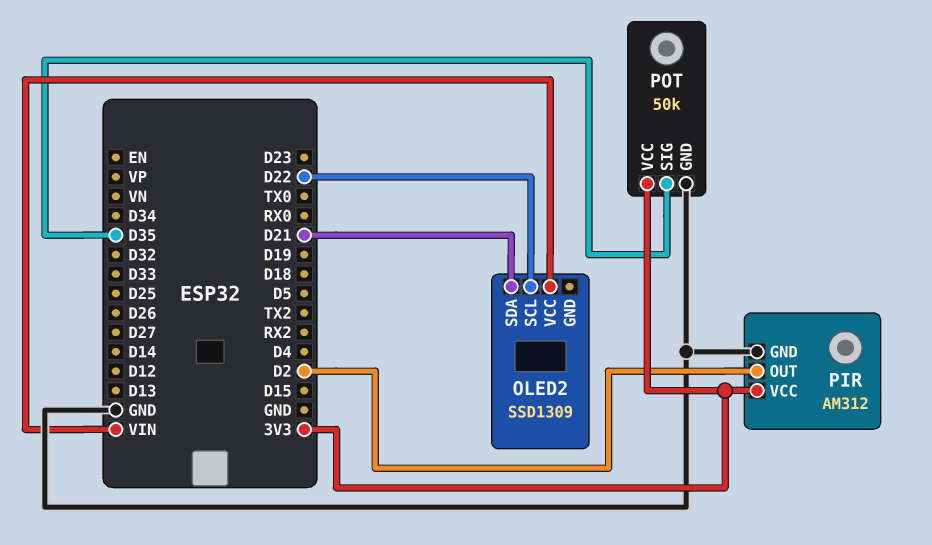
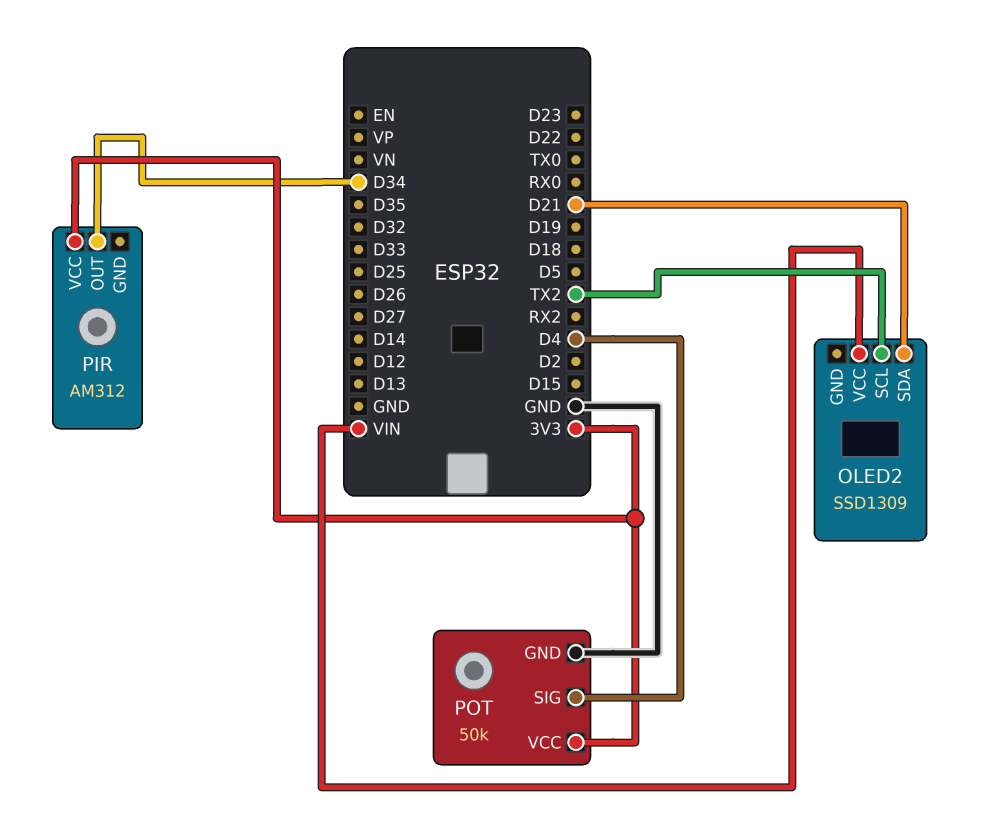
OLED2 pin SCL: D22 -> TX2
PIR pin GND: GND -> none
PIR pin OUT: D2 -> D34
POT pin SIG: D35 -> D4

